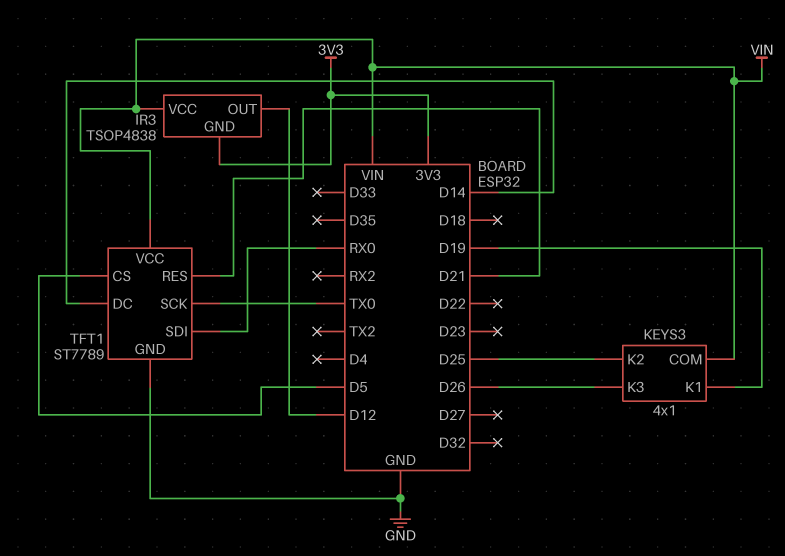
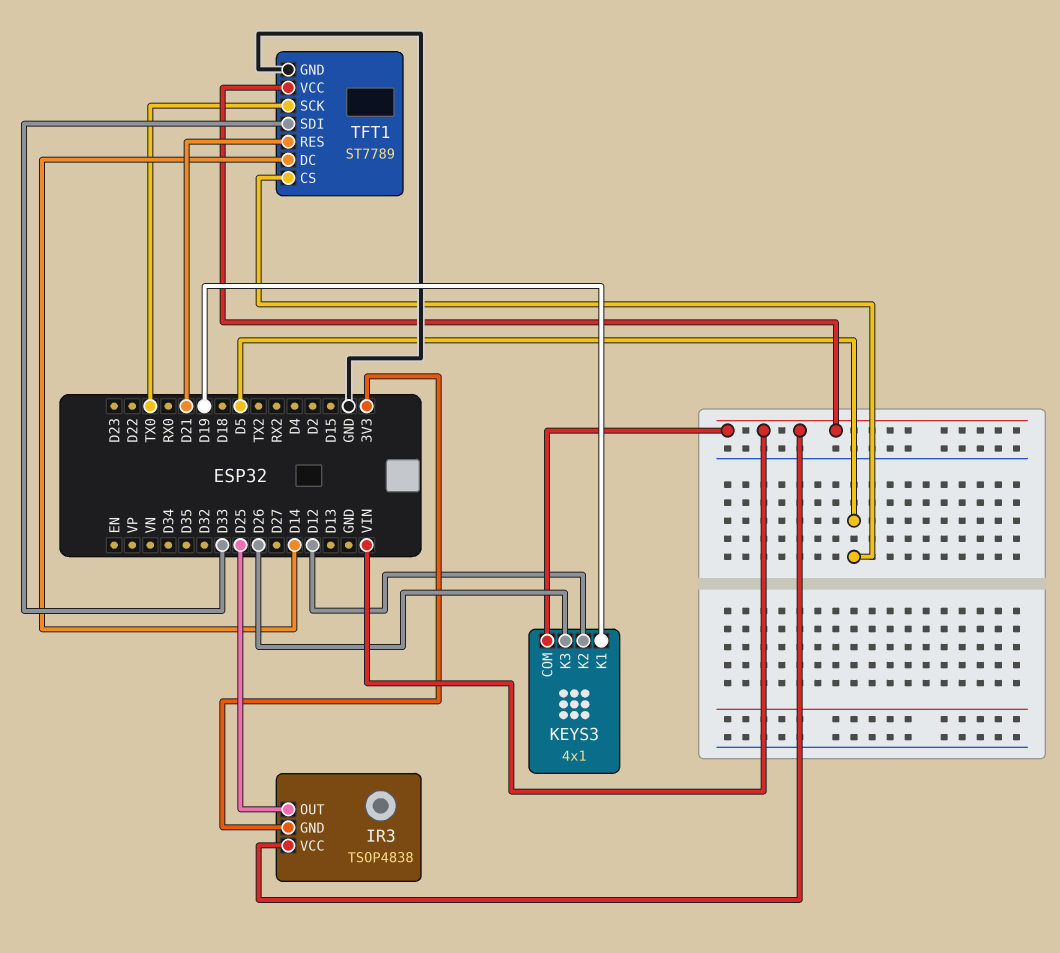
IR3 pin OUT: D12 -> D25
KEYS3 pin K2: D25 -> D12
TFT1 pin SDI: RX0 -> D33

